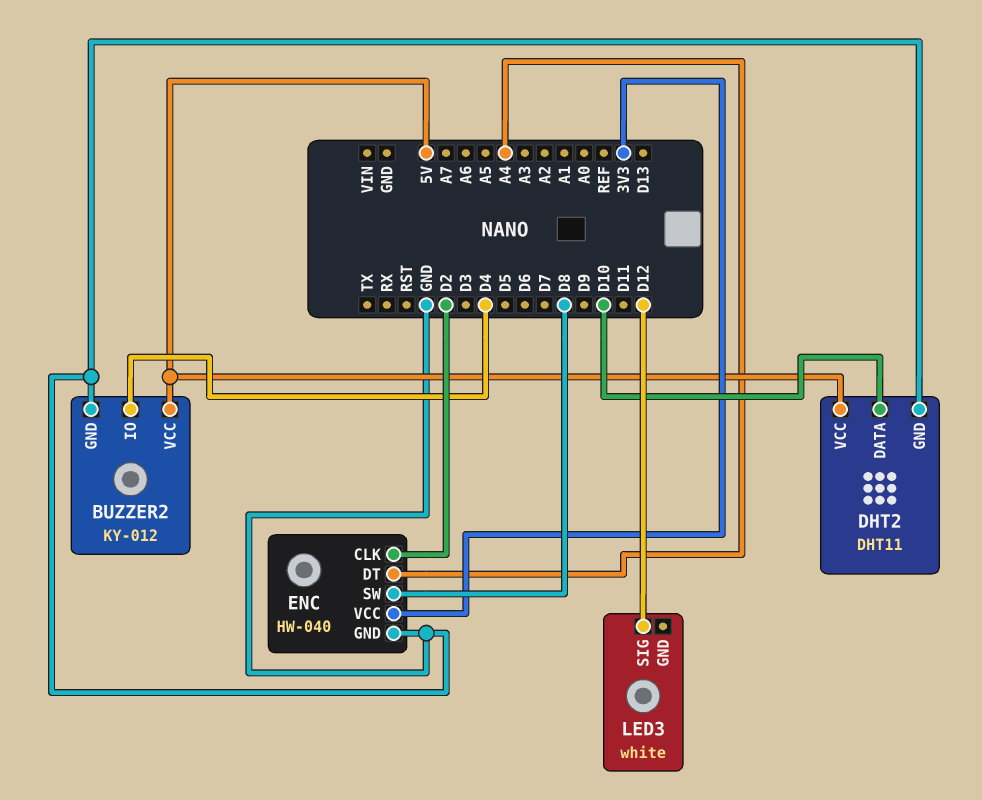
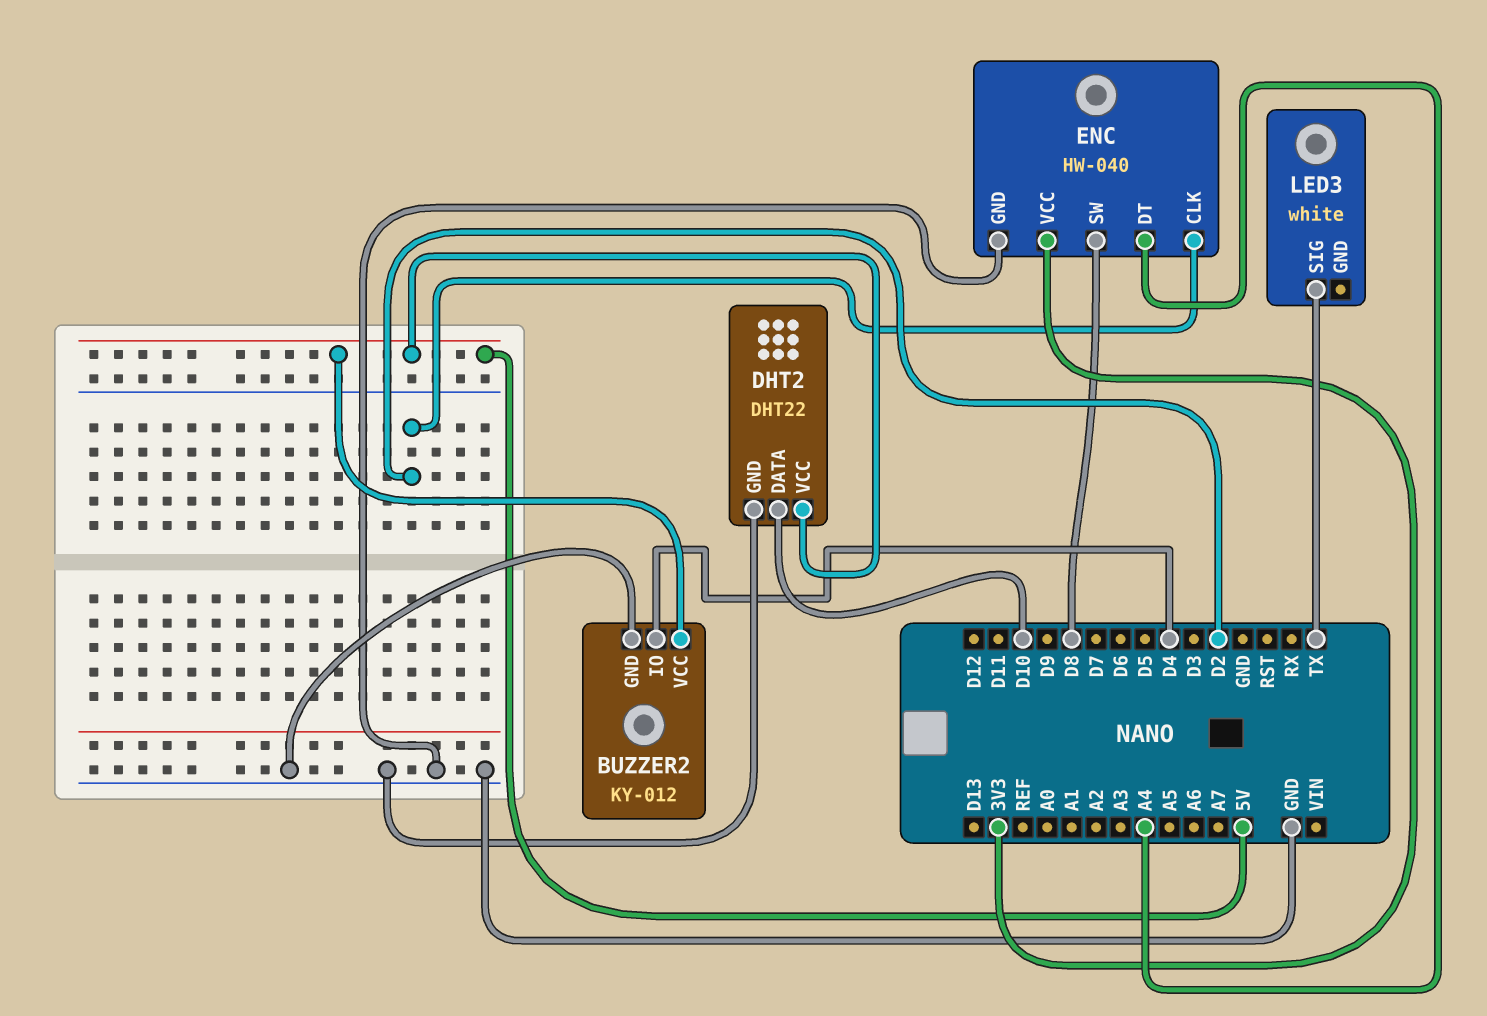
DHT2: DHT11 -> DHT22
LED3 pin SIG: D12 -> TX

